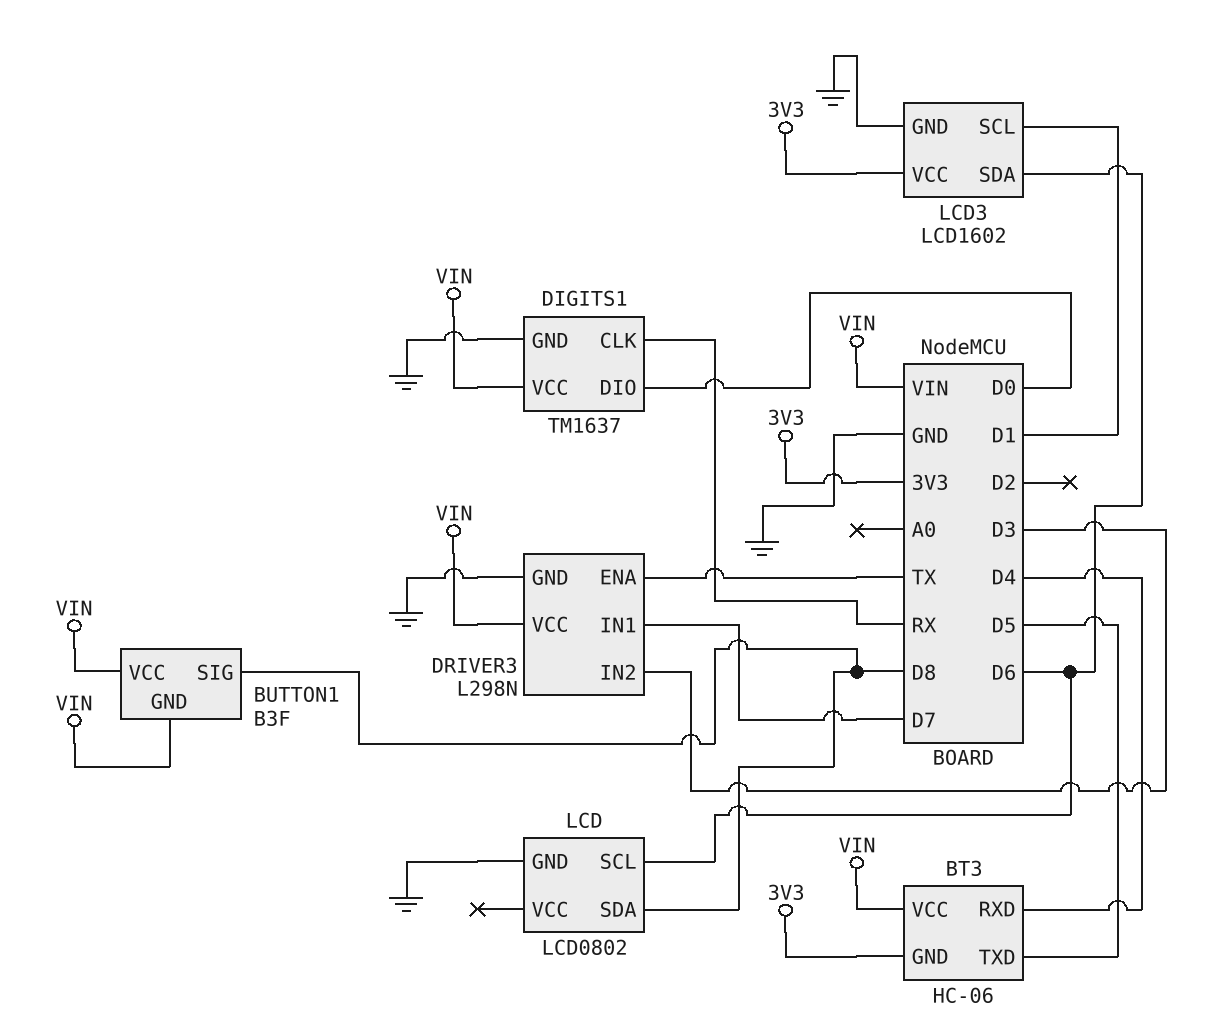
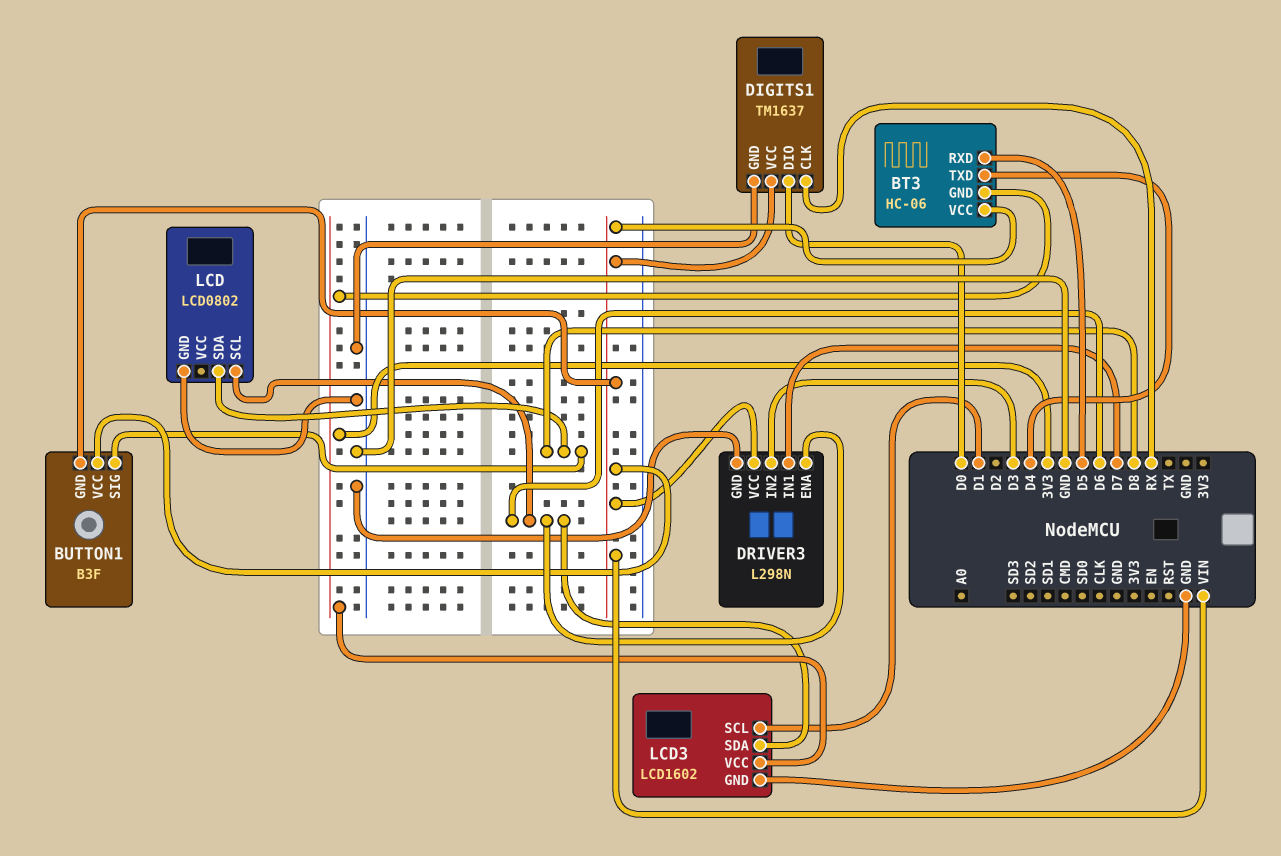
BT3 pin RXD: D4 -> D5
BT3 pin TXD: D5 -> D4
DRIVER3 pin ENA: TX -> D6

